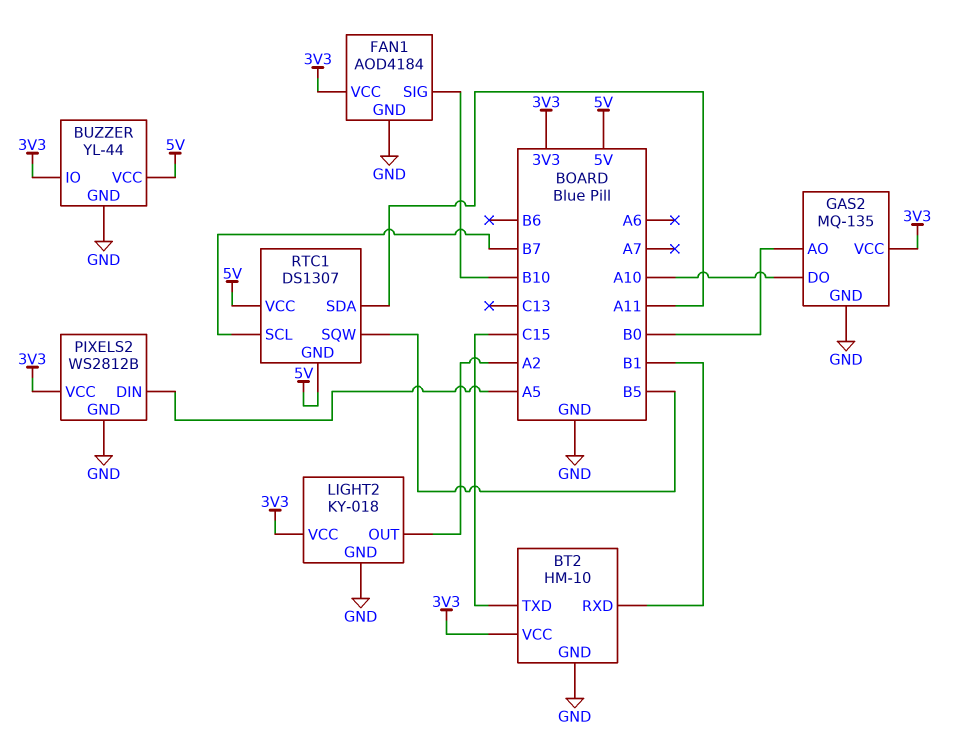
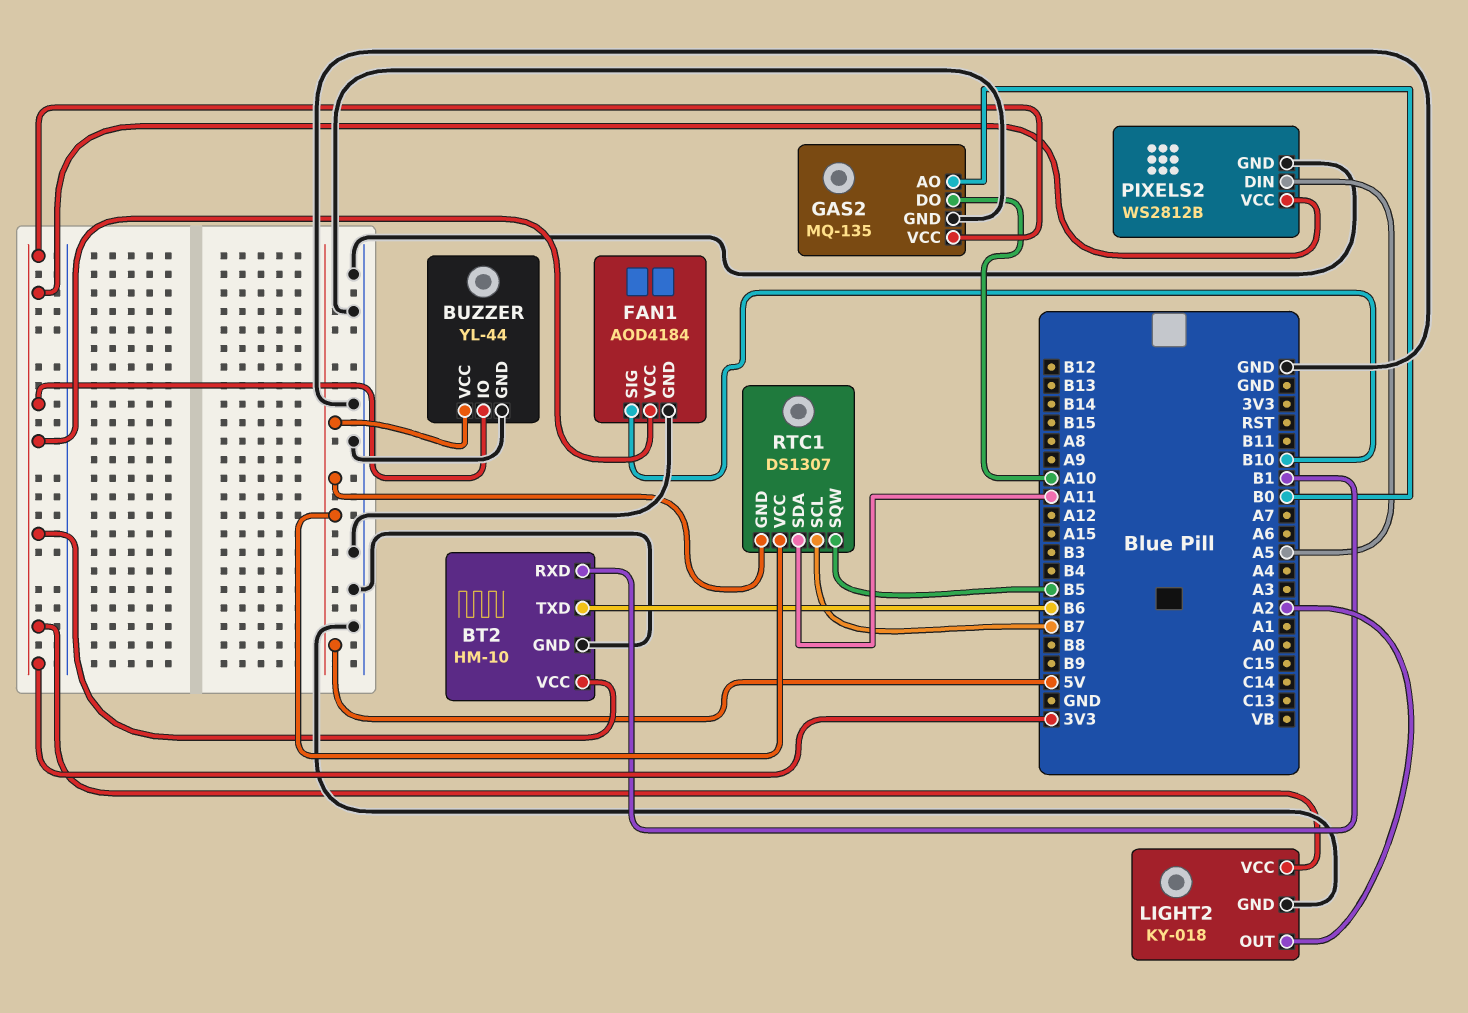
BT2 pin TXD: C15 -> B6

